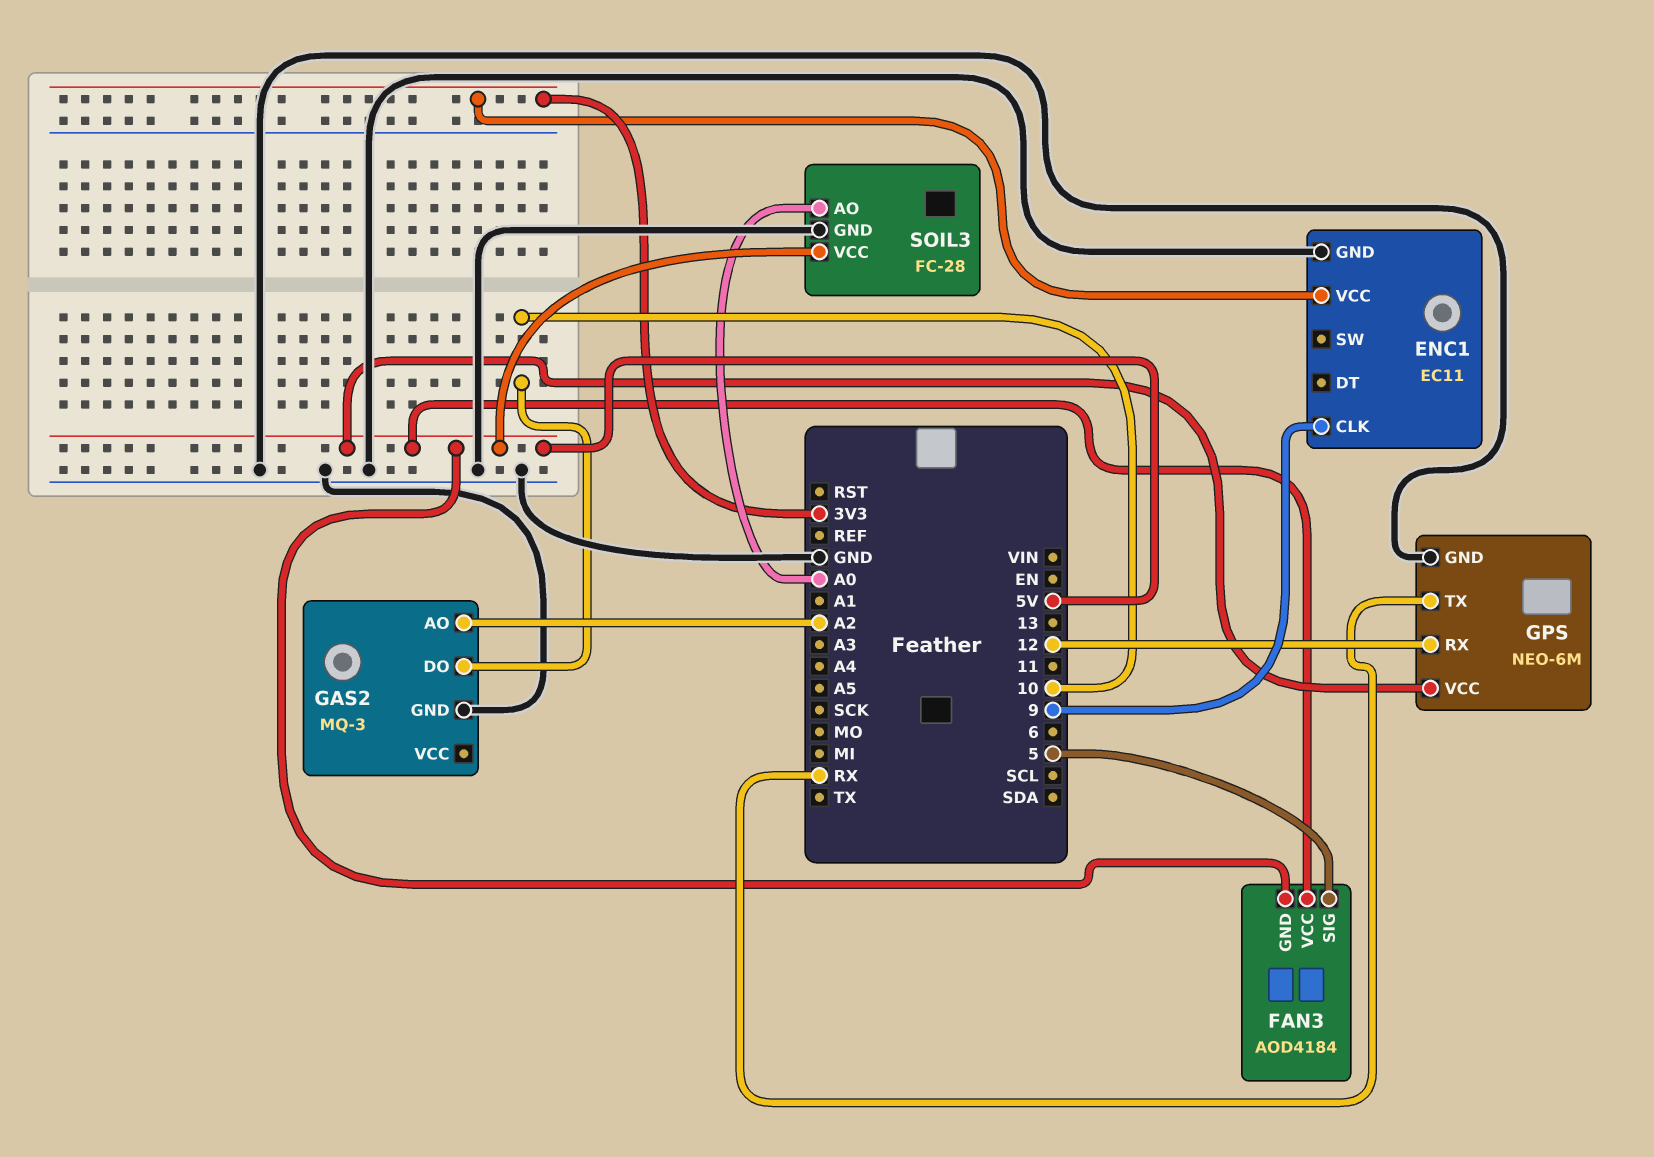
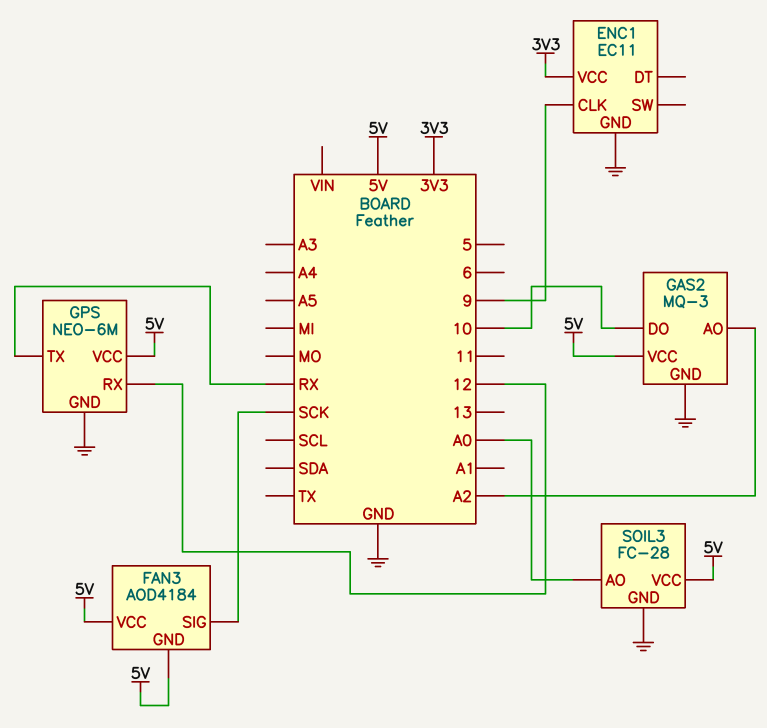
FAN3 pin SIG: 5 -> SCK
GAS2 pin VCC: none -> 5V

